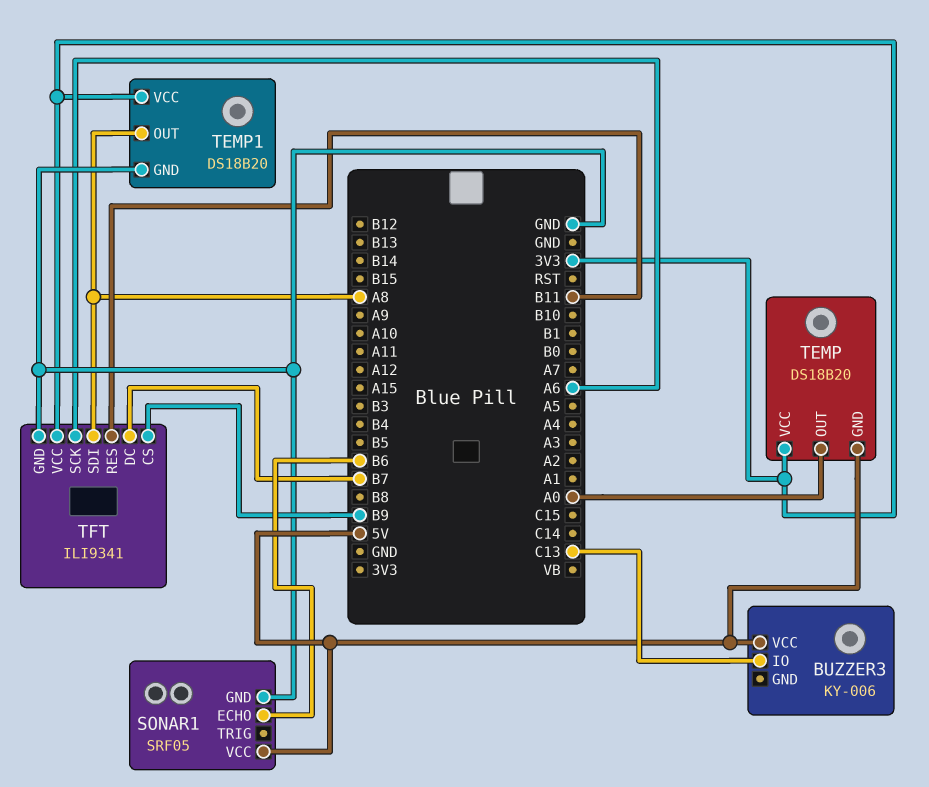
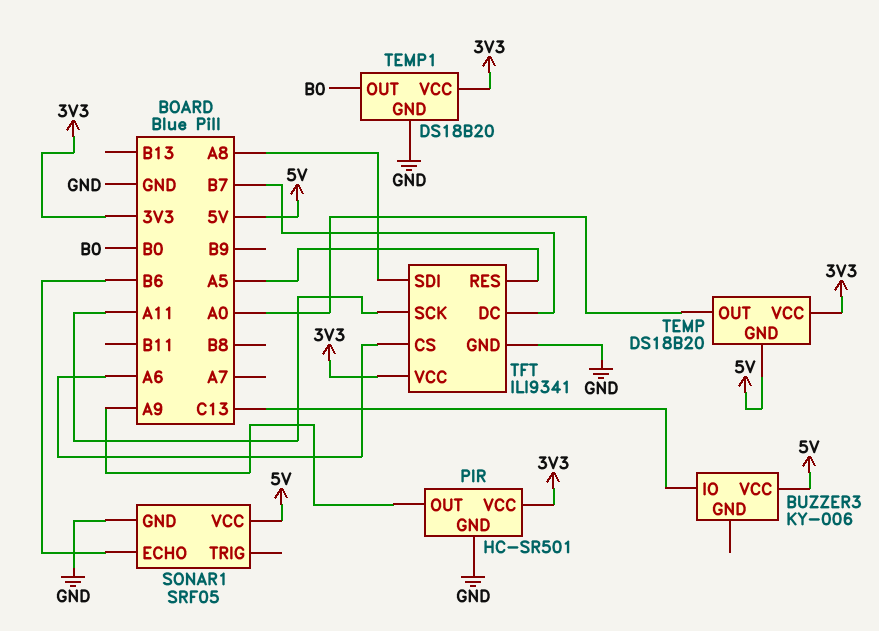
PIR: none -> HC-SR501
PIR pin GND: none -> GND
PIR pin OUT: none -> A9
PIR pin VCC: none -> 3V3
TEMP1 pin OUT: A8 -> B0
TFT pin CS: B9 -> A6
TFT pin RES: B11 -> A5
TFT pin SCK: A6 -> A11

